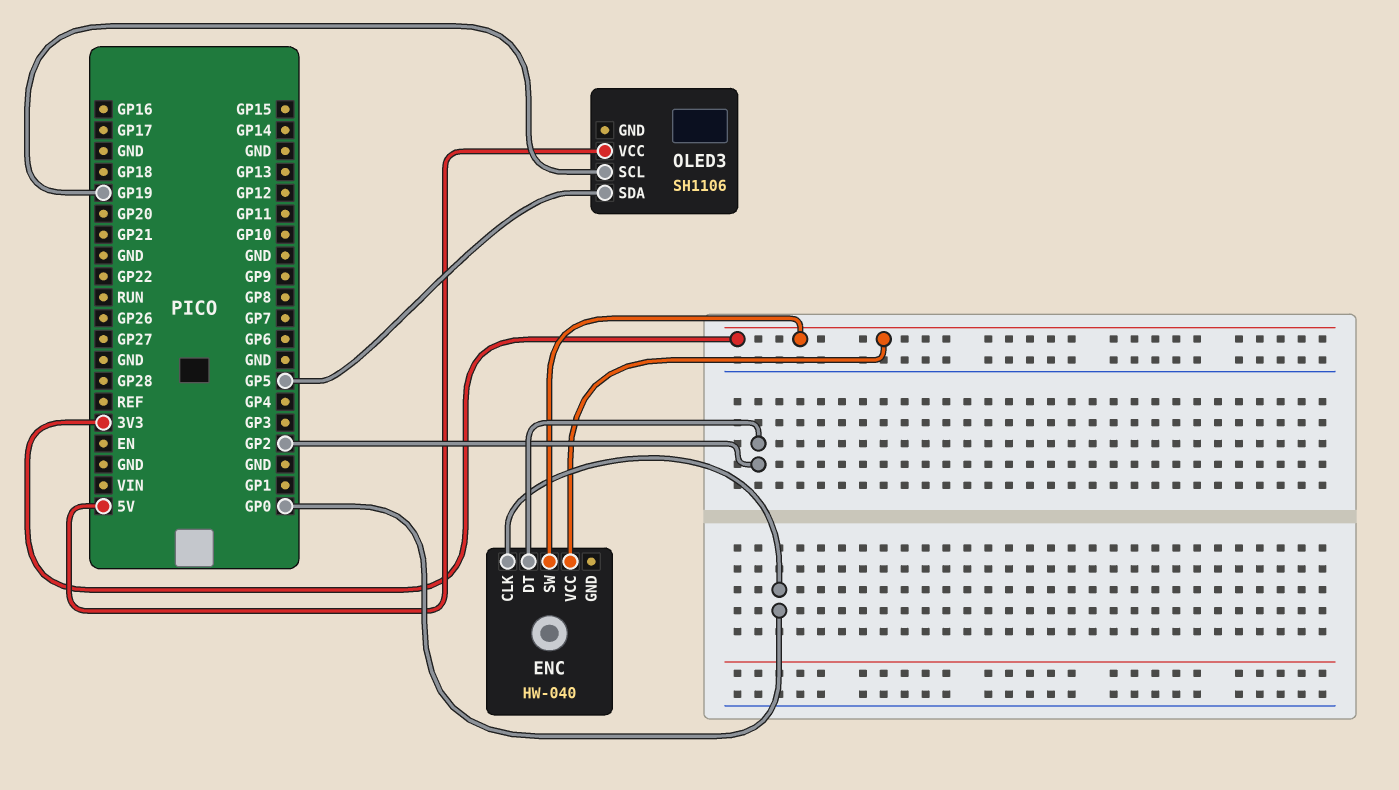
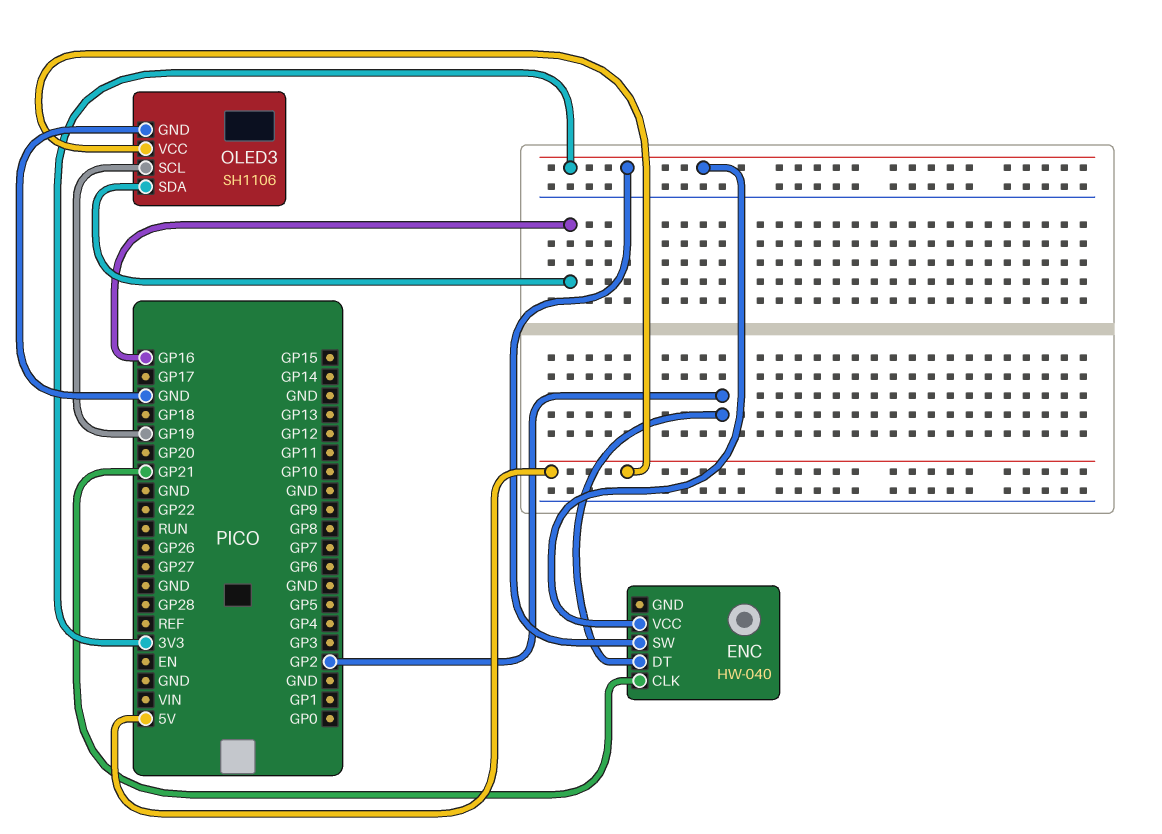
ENC pin CLK: GP0 -> GP21
OLED3 pin GND: none -> GND
OLED3 pin SDA: GP5 -> GP16

